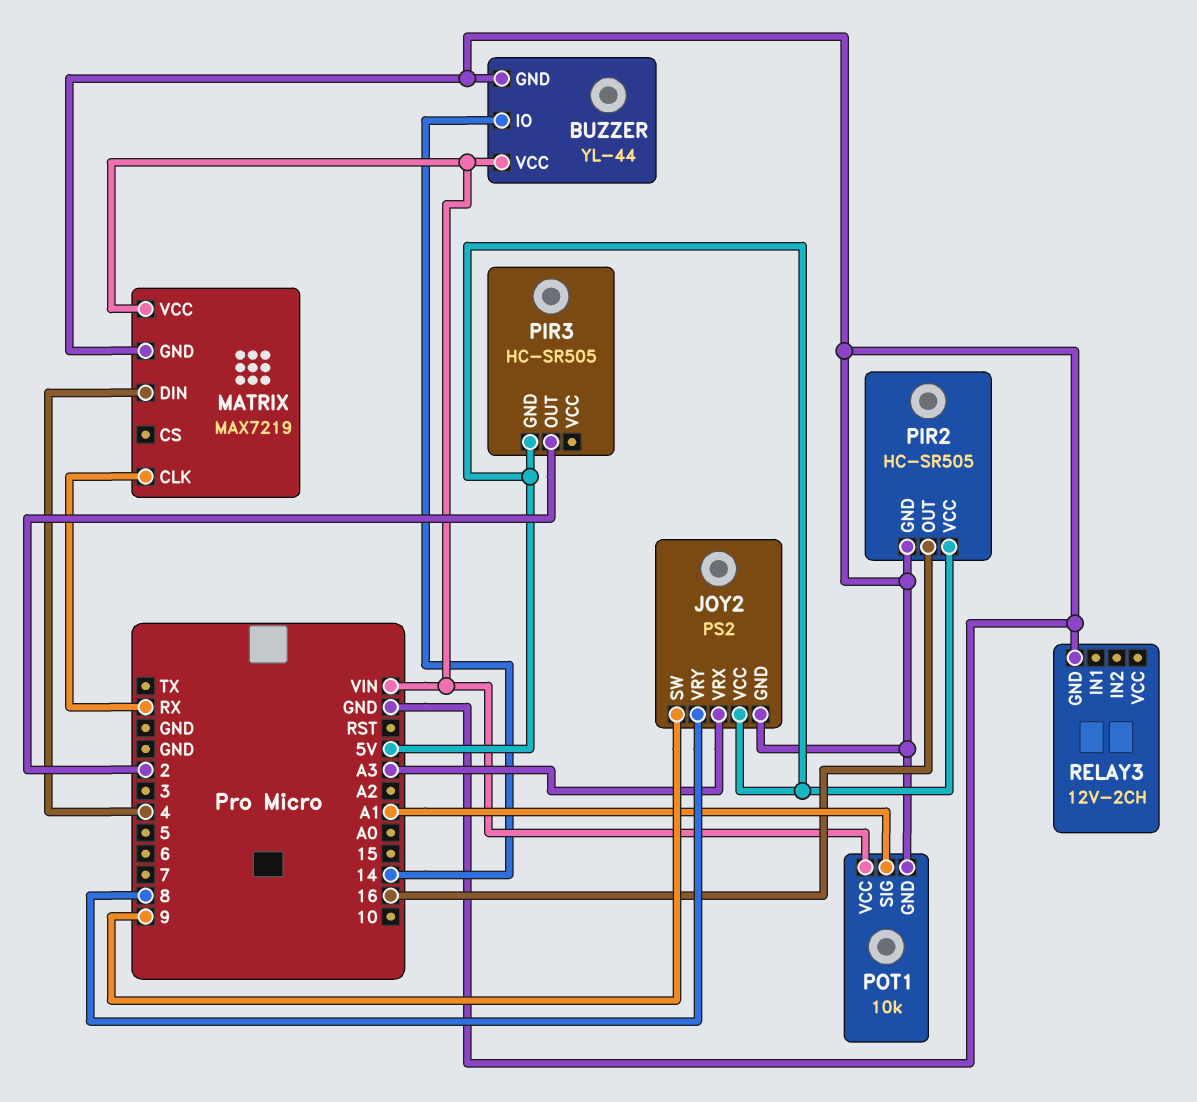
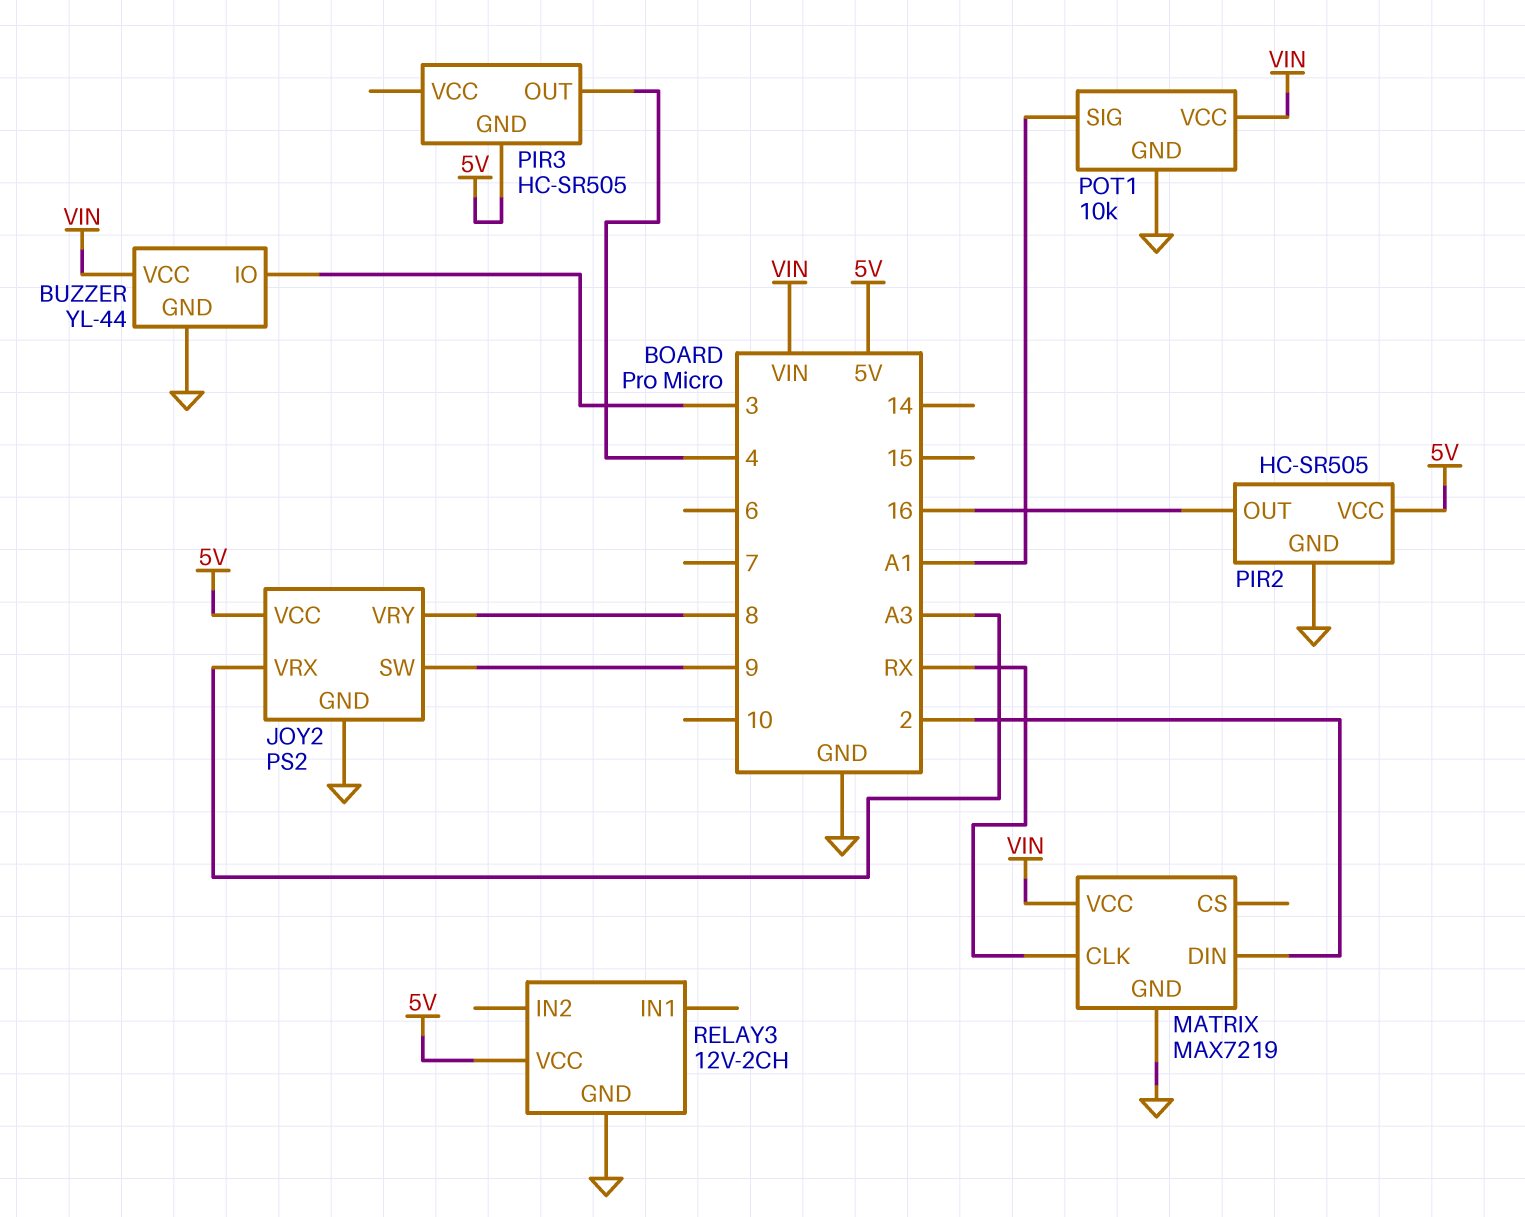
BUZZER pin IO: 14 -> 3
MATRIX pin DIN: 4 -> 2
PIR3 pin OUT: 2 -> 4
RELAY3 pin VCC: none -> 5V

